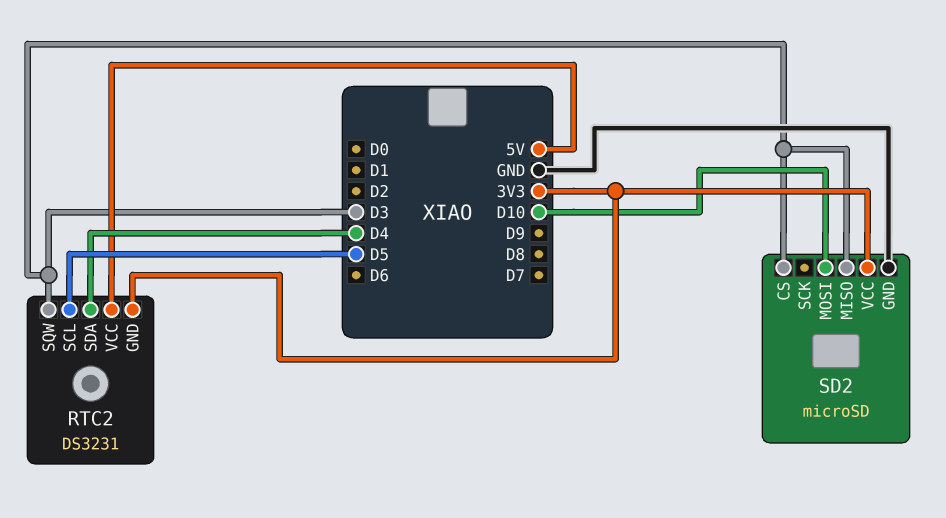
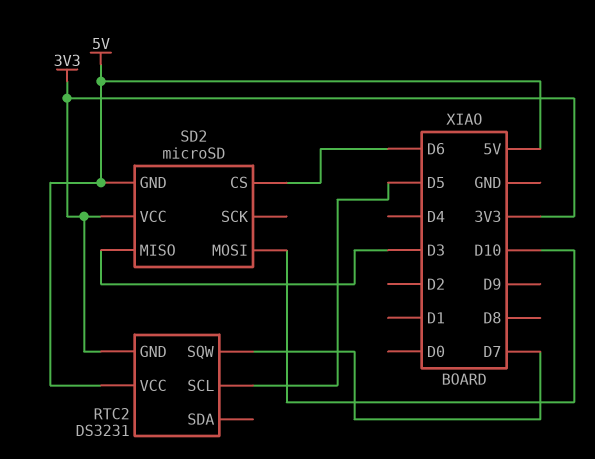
RTC2 pin SDA: D4 -> none
RTC2 pin SQW: D3 -> D7
SD2 pin CS: D3 -> D6
SD2 pin GND: GND -> 5V

